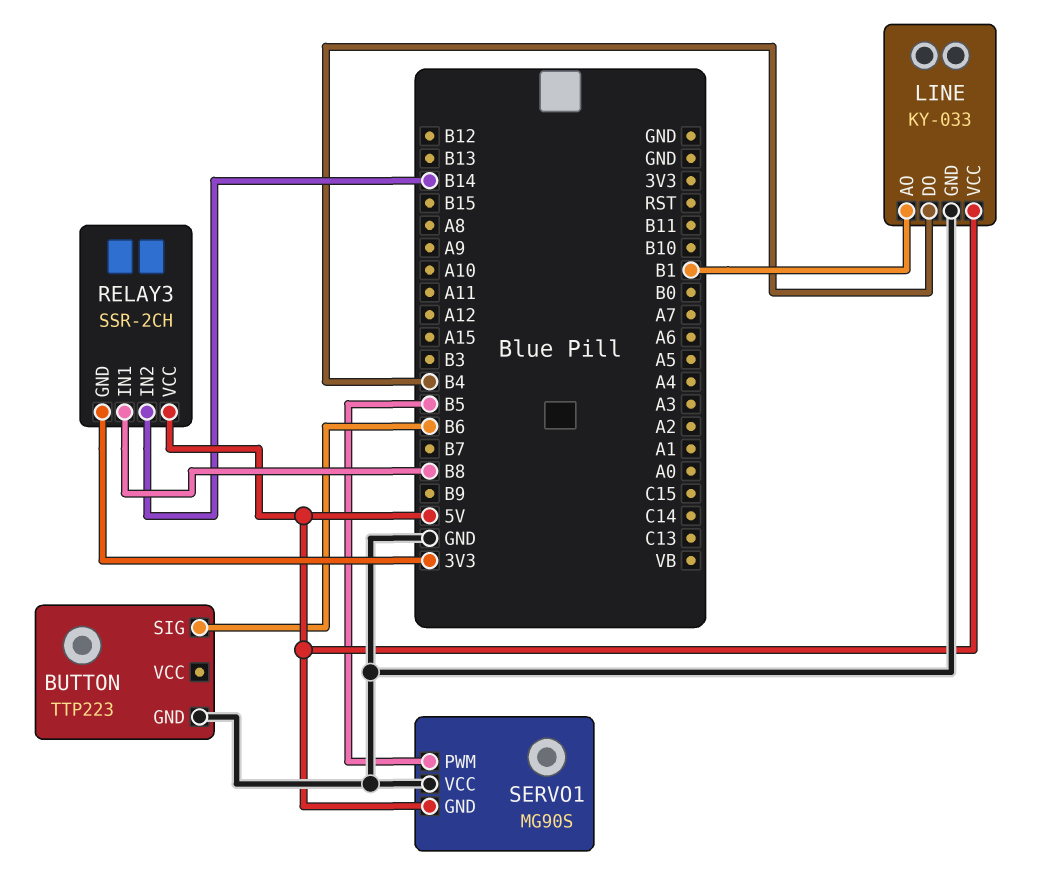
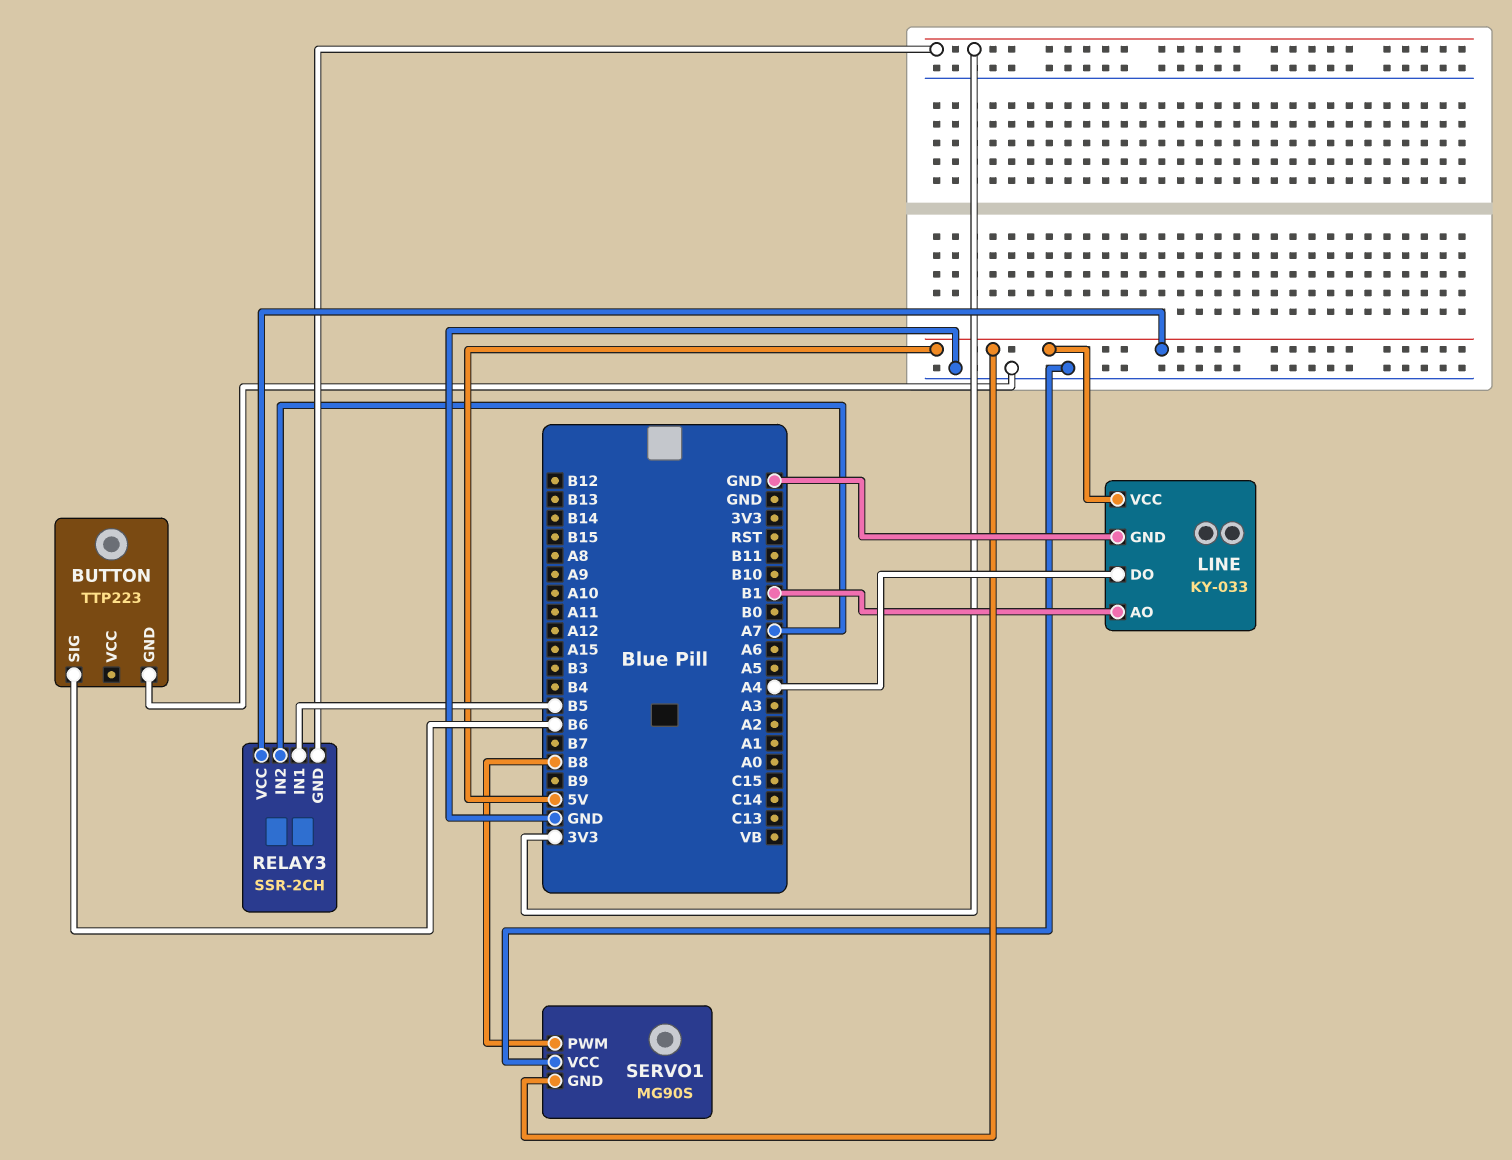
LINE pin DO: B4 -> A4
RELAY3 pin IN1: B8 -> B5
RELAY3 pin IN2: B14 -> A7
SERVO1 pin PWM: B5 -> B8

